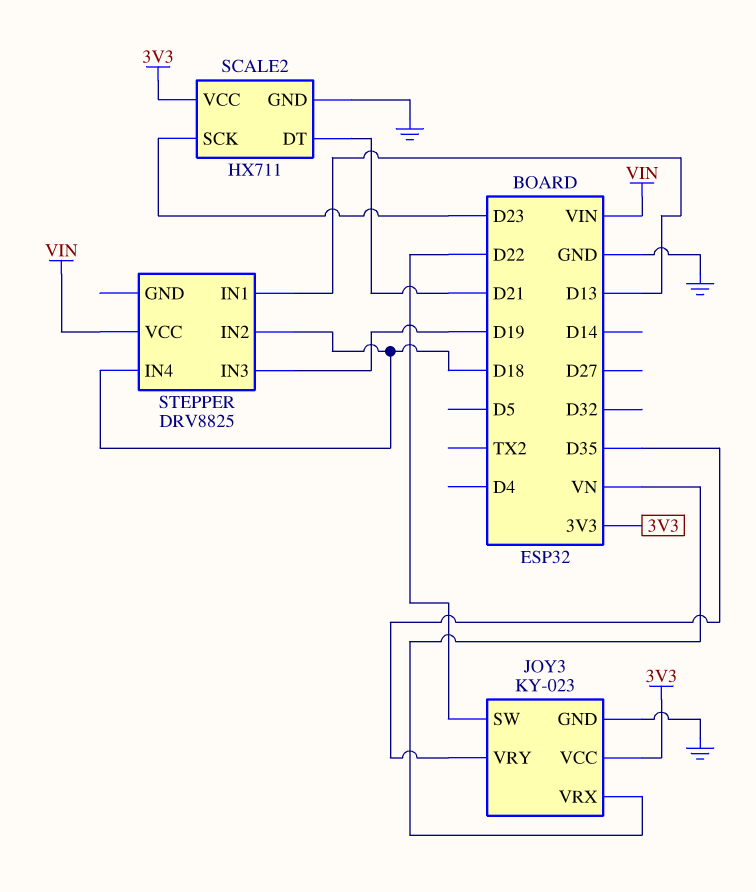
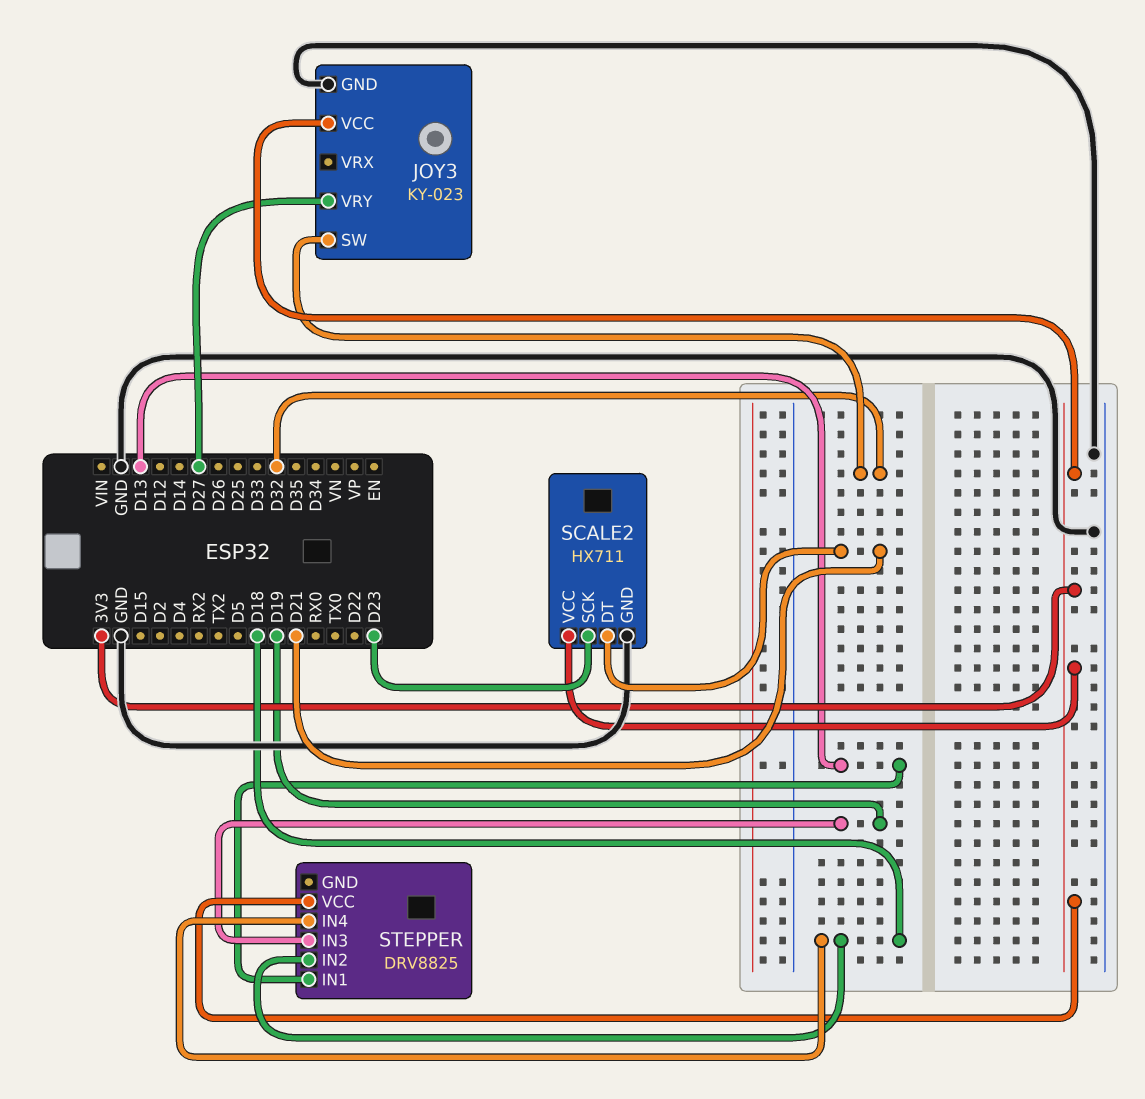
JOY3 pin SW: D22 -> D32
JOY3 pin VRX: VN -> none
JOY3 pin VRY: D35 -> D27
STEPPER pin VCC: VIN -> 3V3

